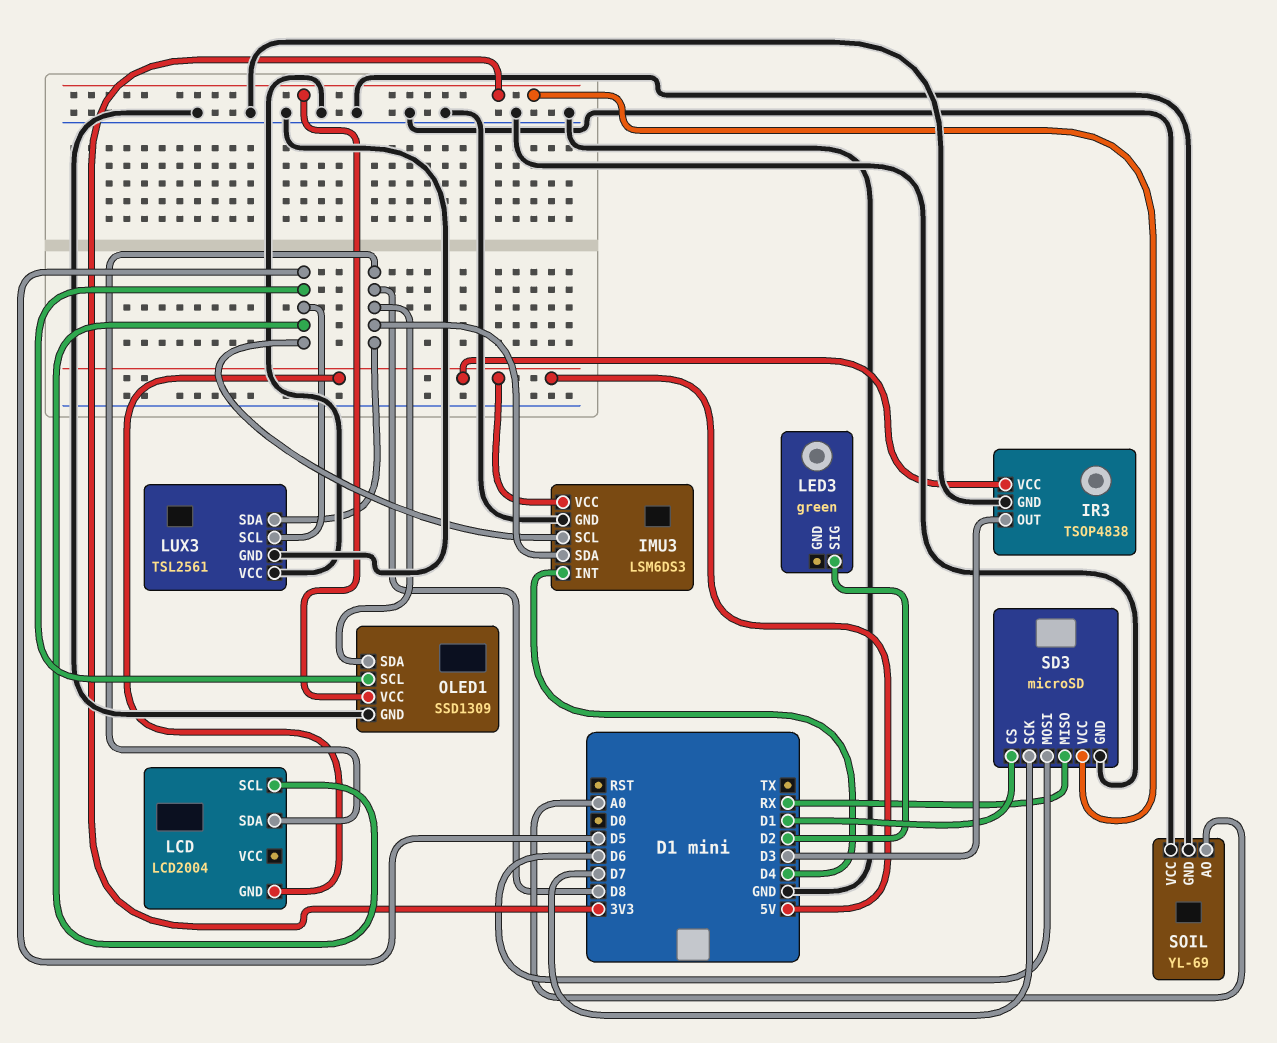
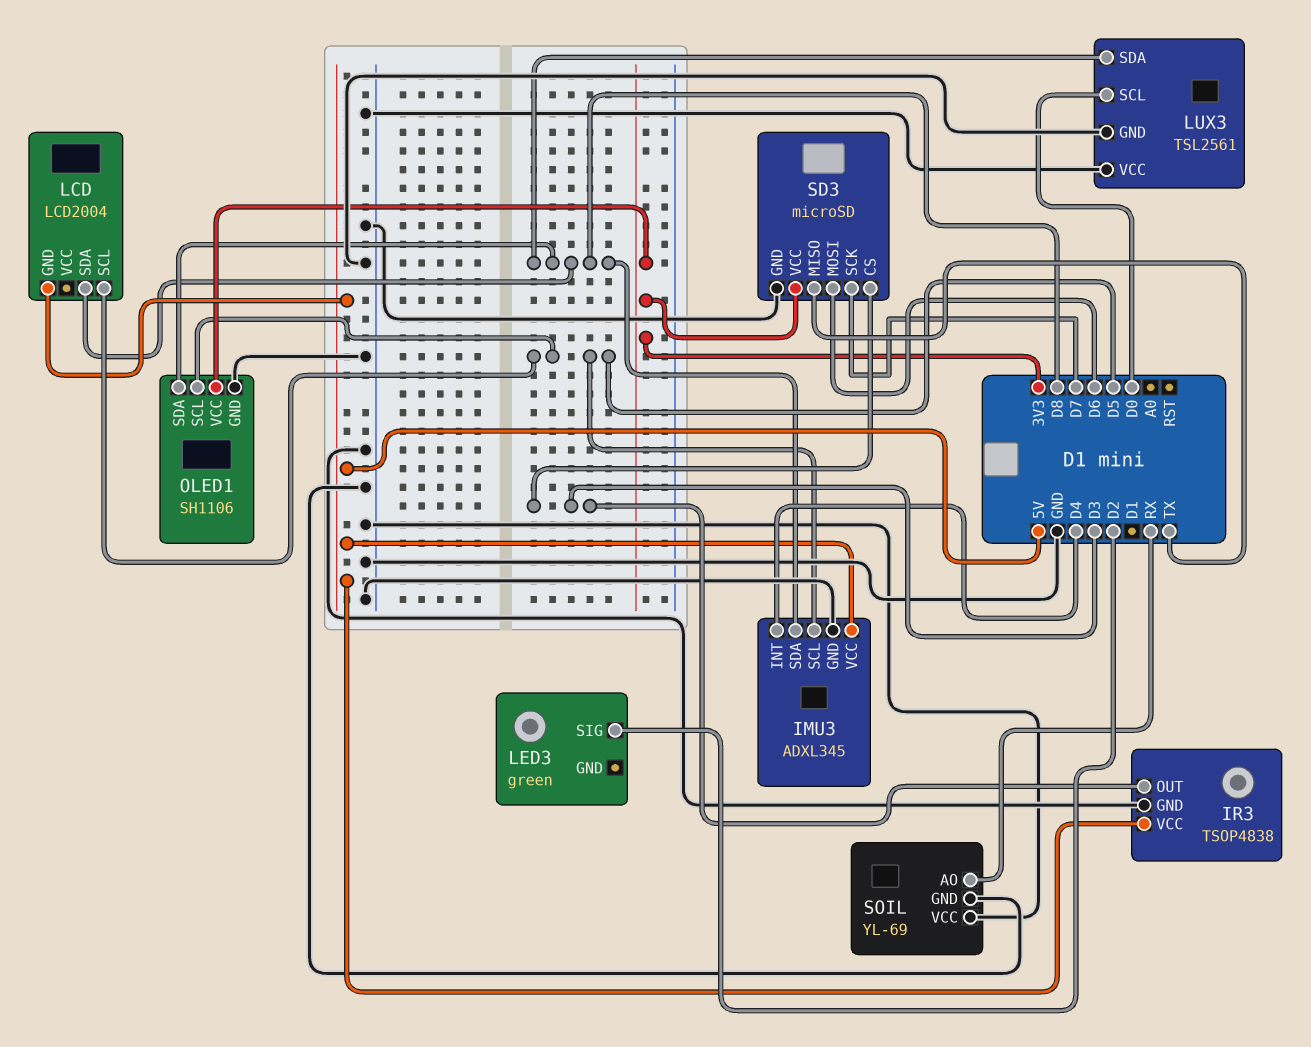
IMU3: LSM6DS3 -> ADXL345
LUX3 pin SCL: D5 -> D0
OLED1: SSD1309 -> SH1106
SD3 pin CS: D1 -> D3
SD3 pin MISO: RX -> TX
SOIL pin AO: A0 -> RX

